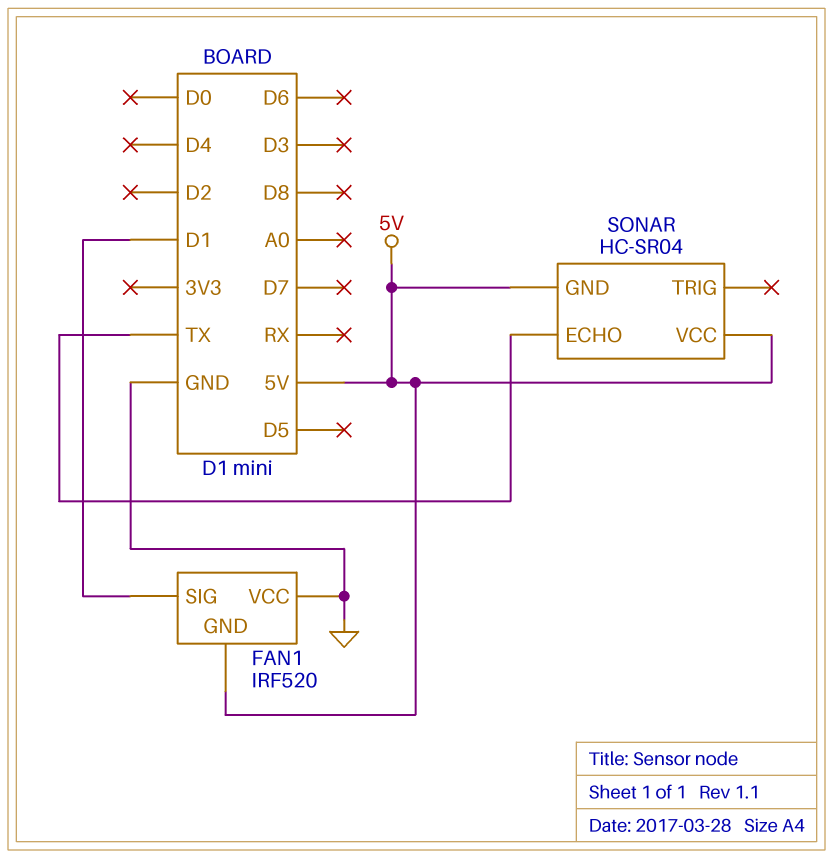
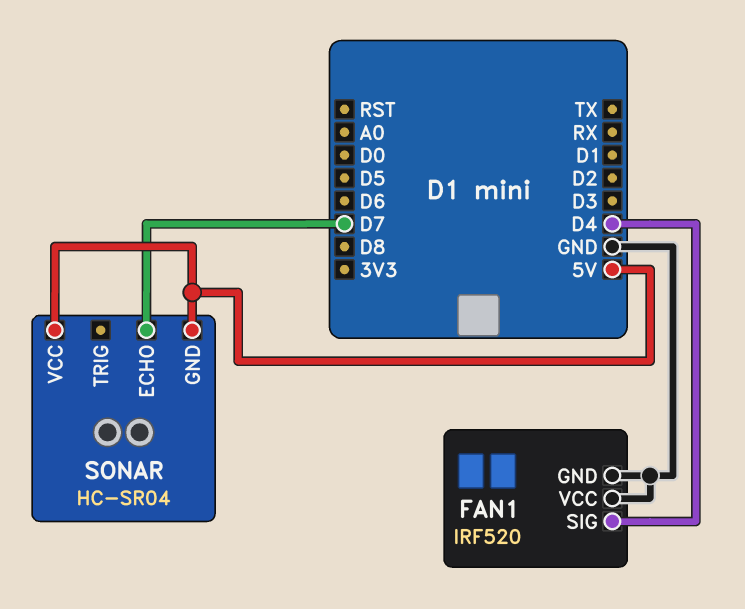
FAN1 pin GND: 5V -> GND
FAN1 pin SIG: D1 -> D4
SONAR pin ECHO: TX -> D7

